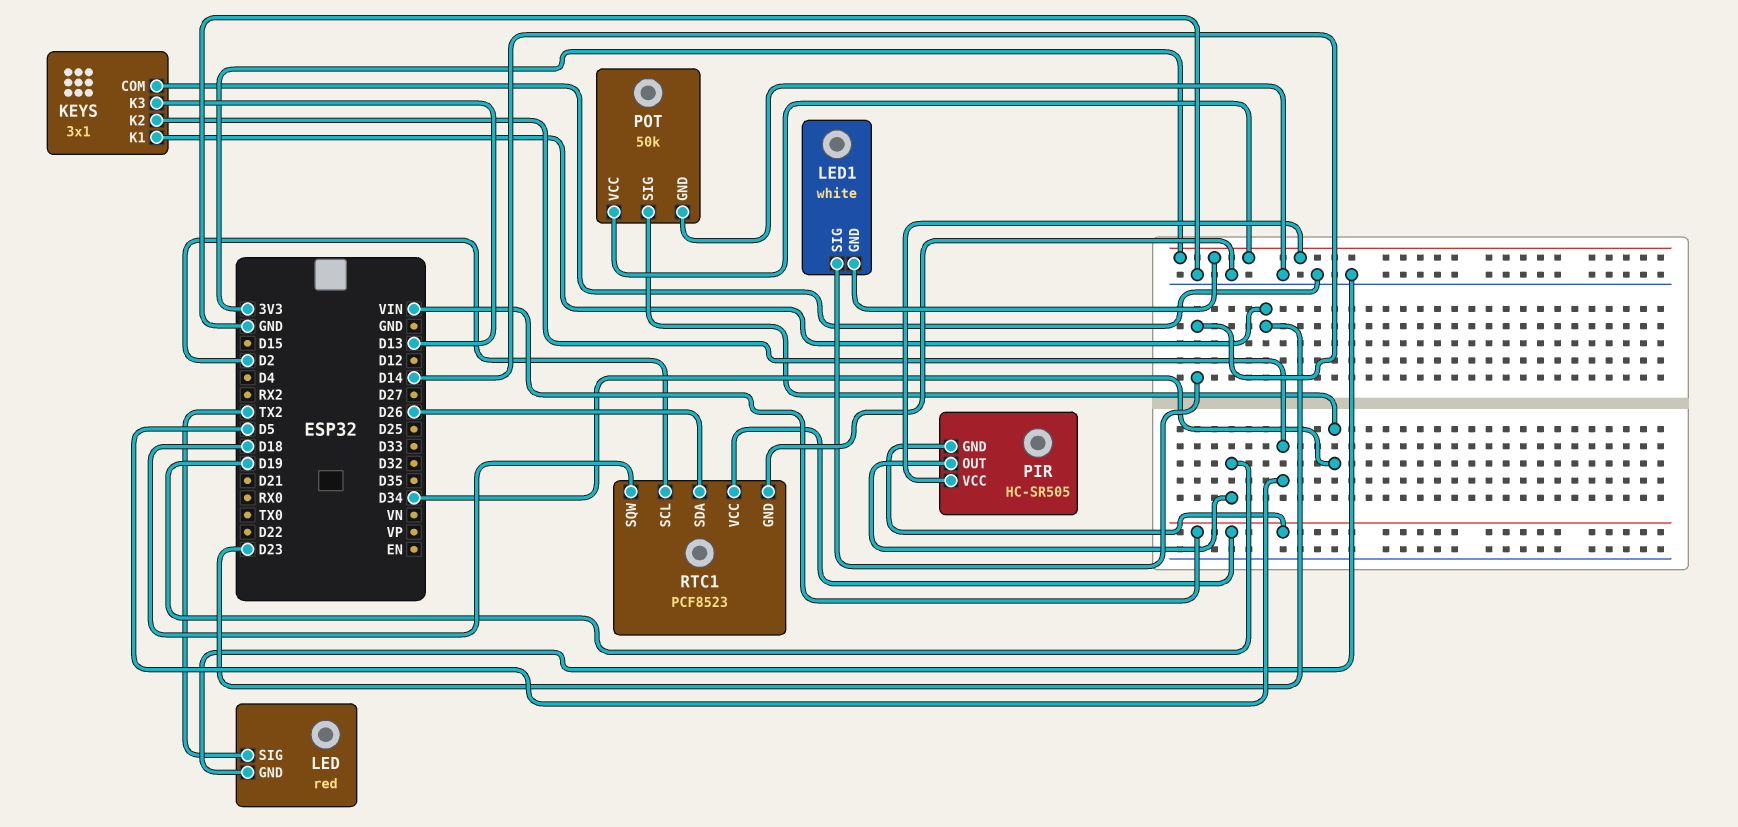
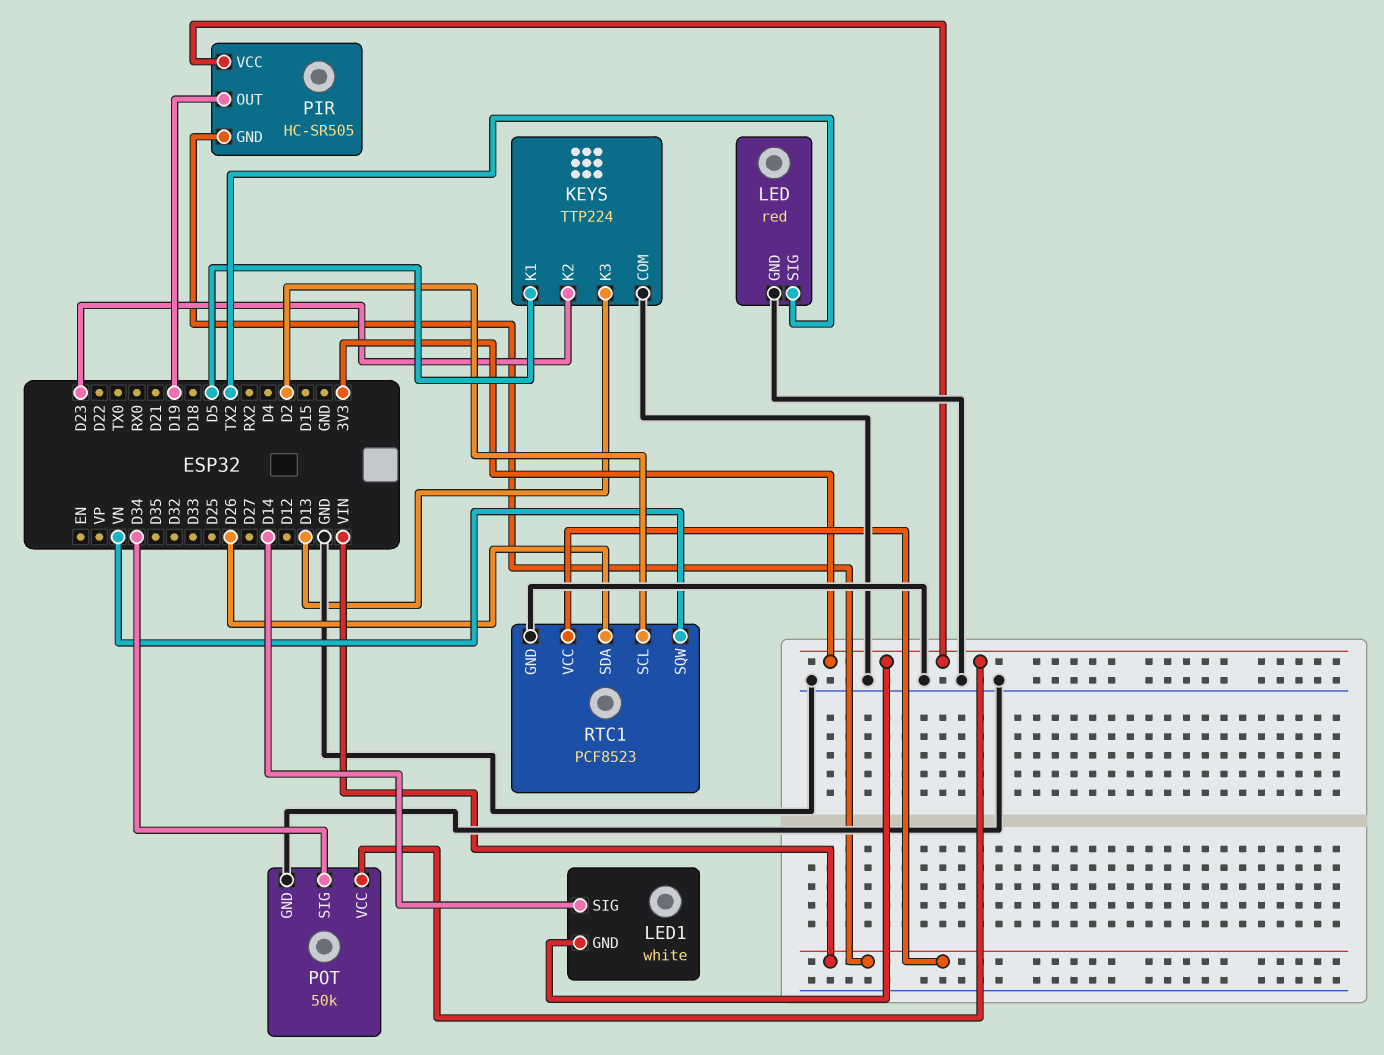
KEYS: 3x1 -> TTP224
KEYS pin K1: D23 -> D5
KEYS pin K2: D5 -> D23
RTC1 pin SQW: D18 -> VN

